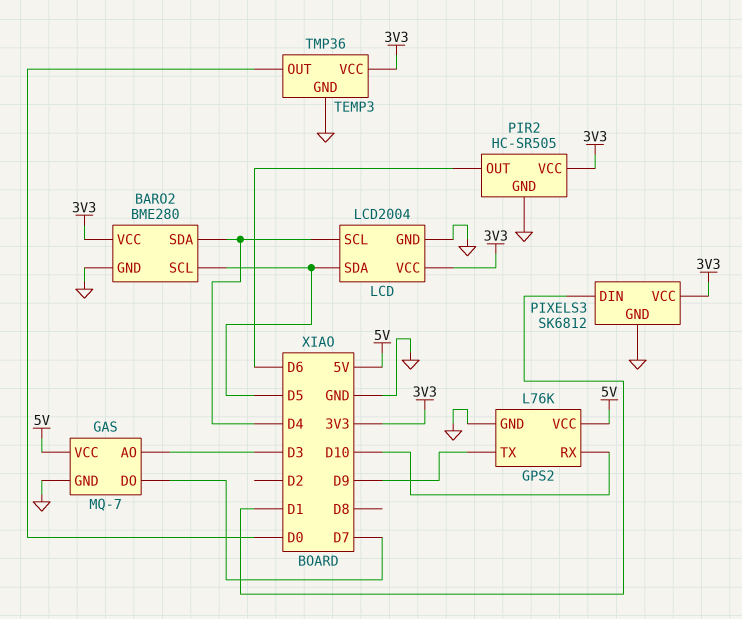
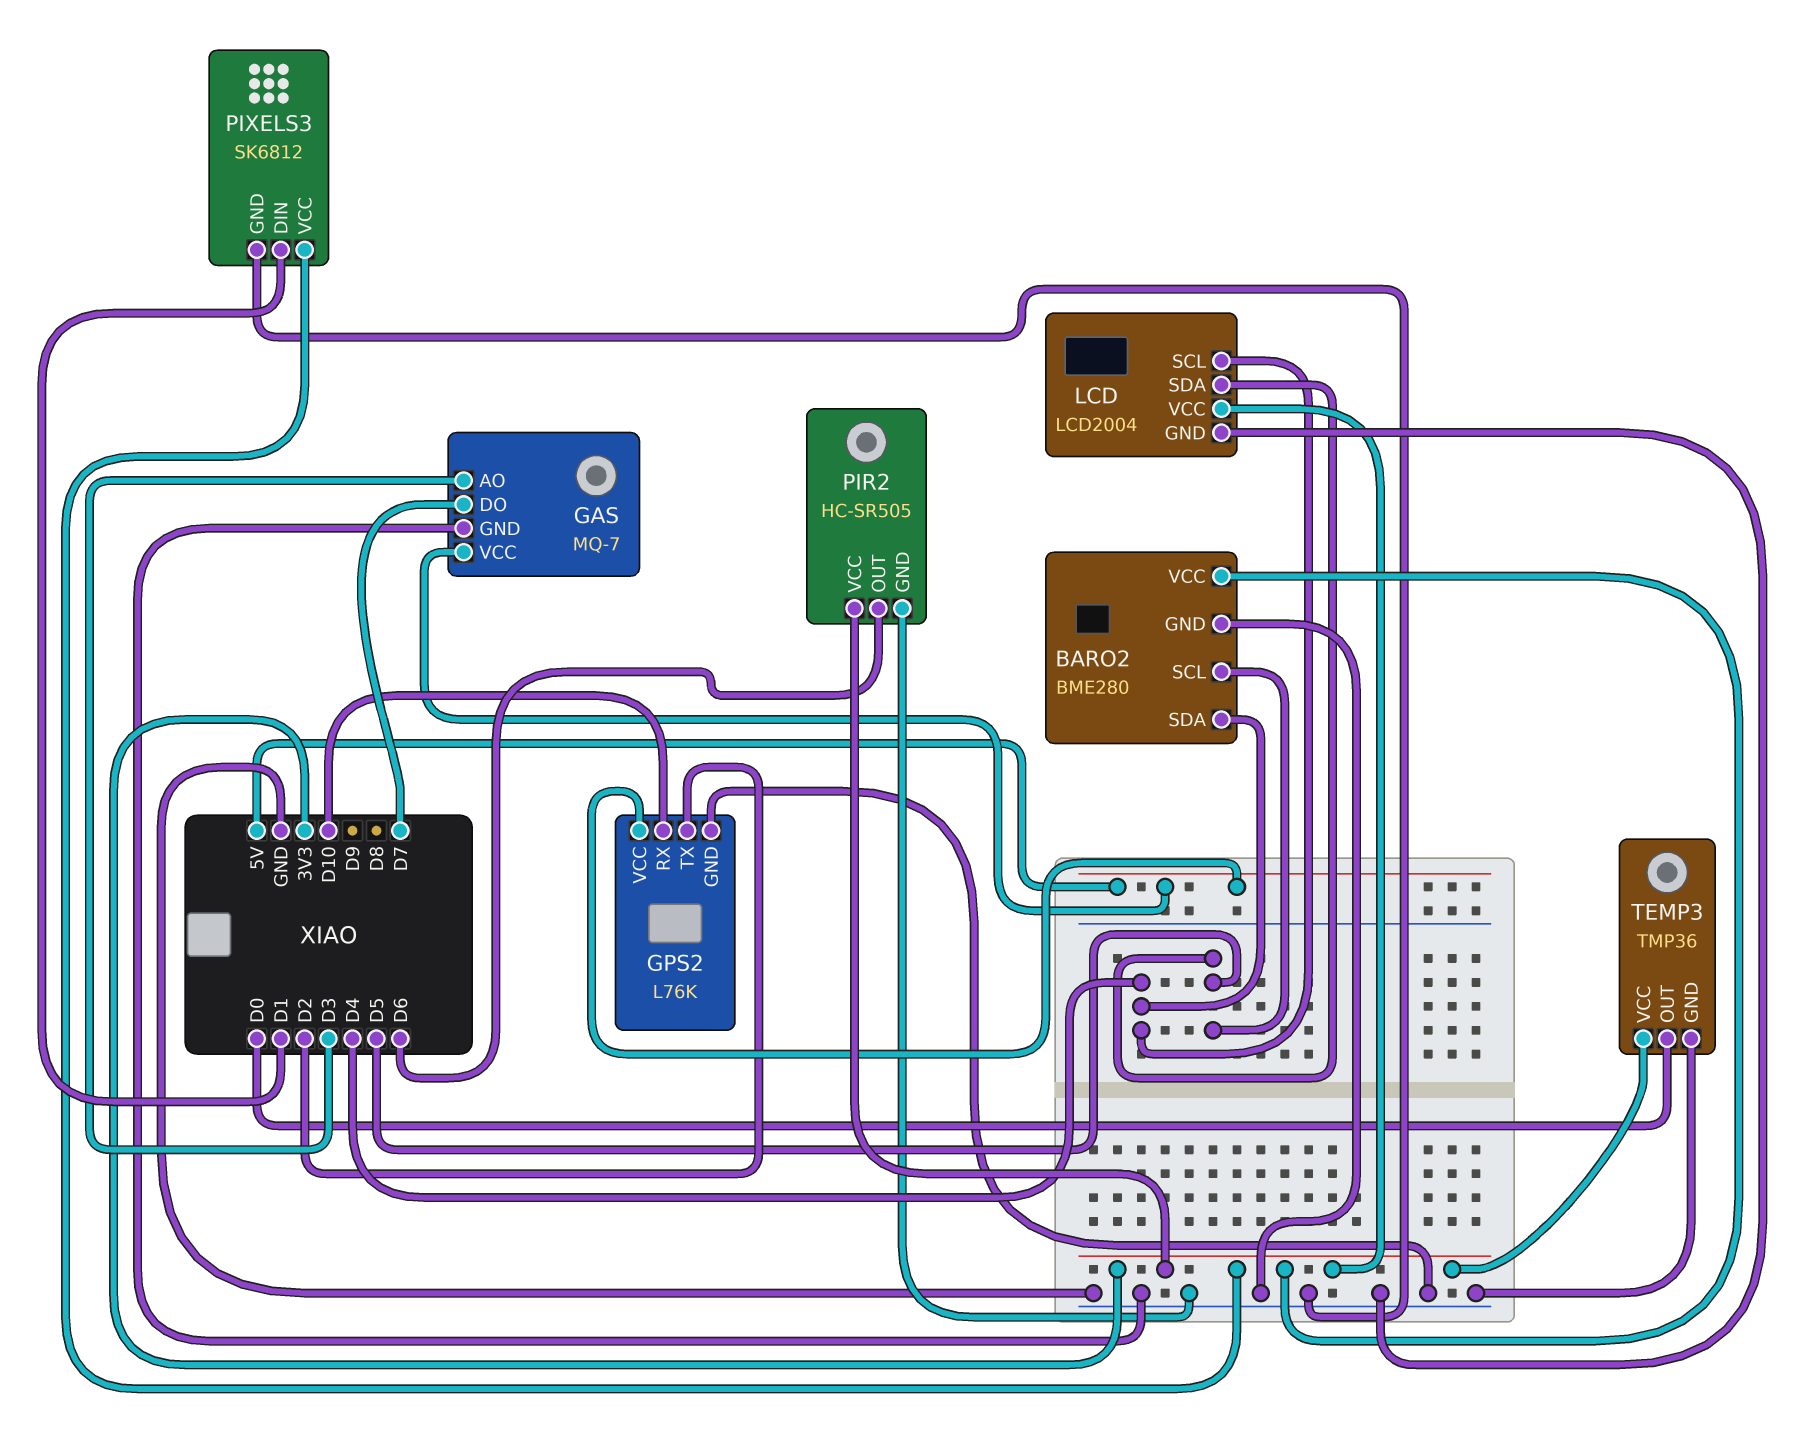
GPS2 pin TX: D9 -> D2

